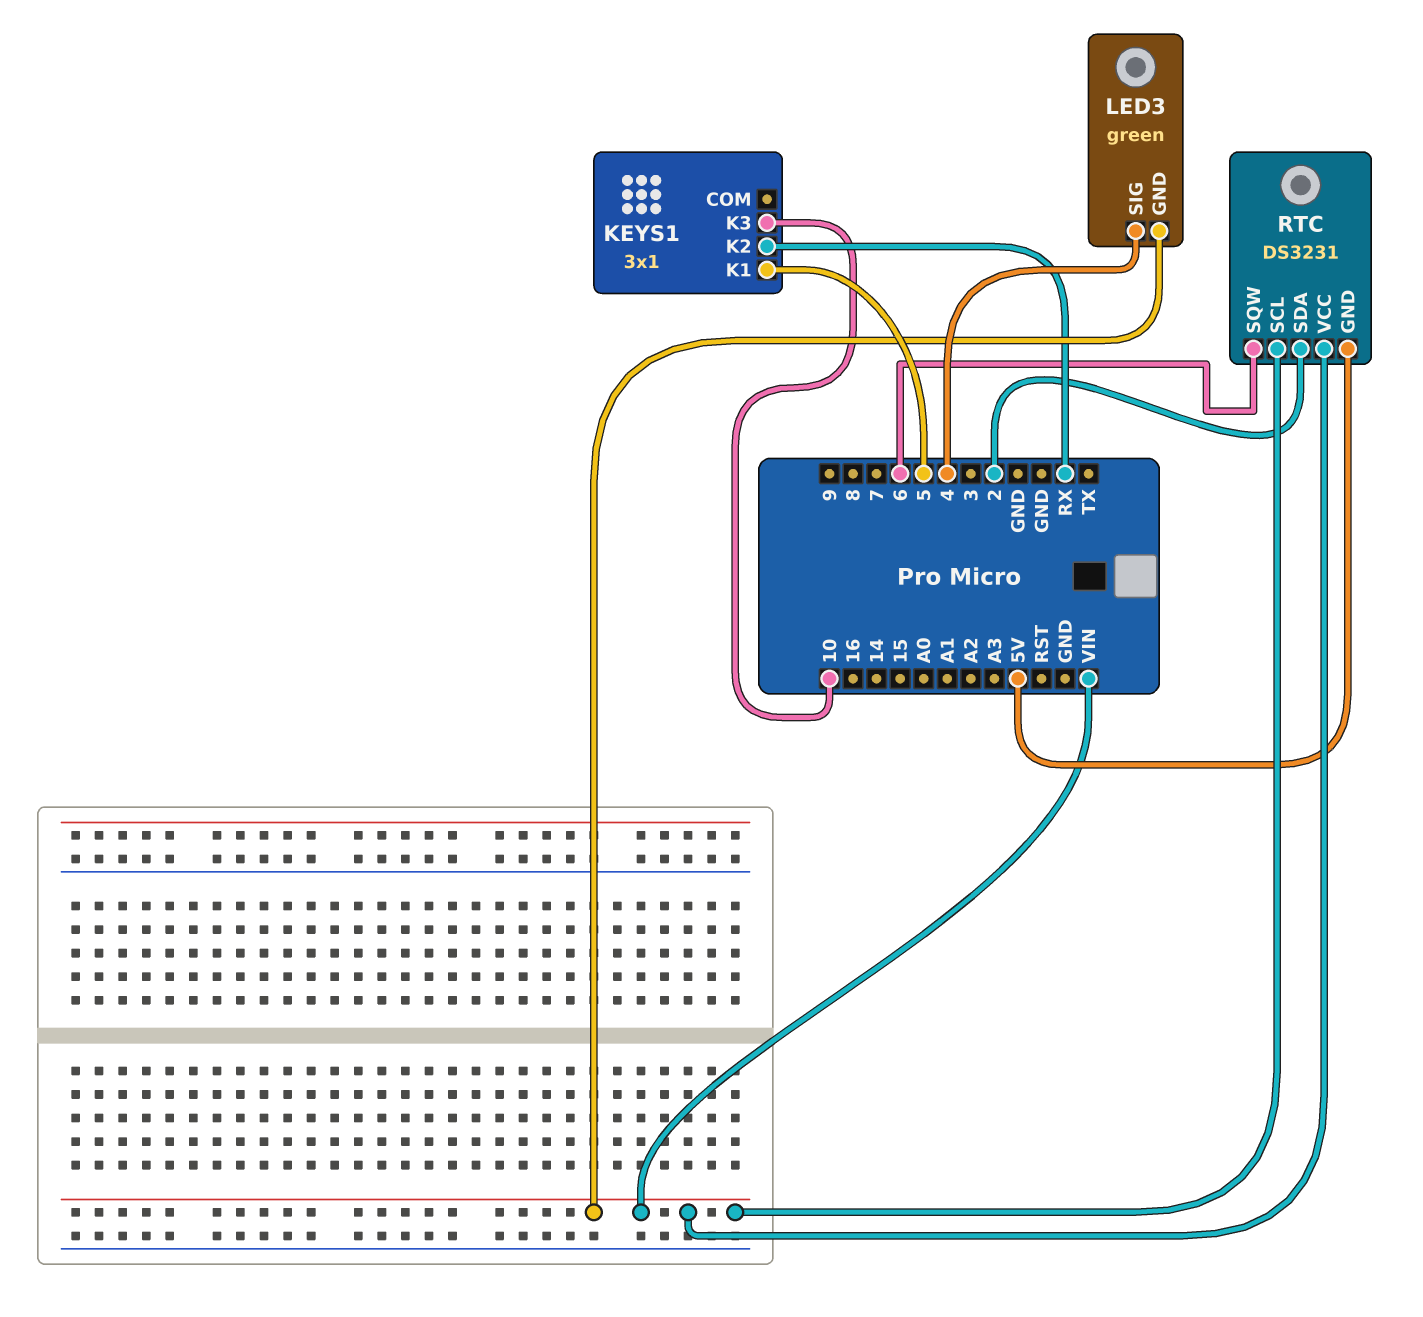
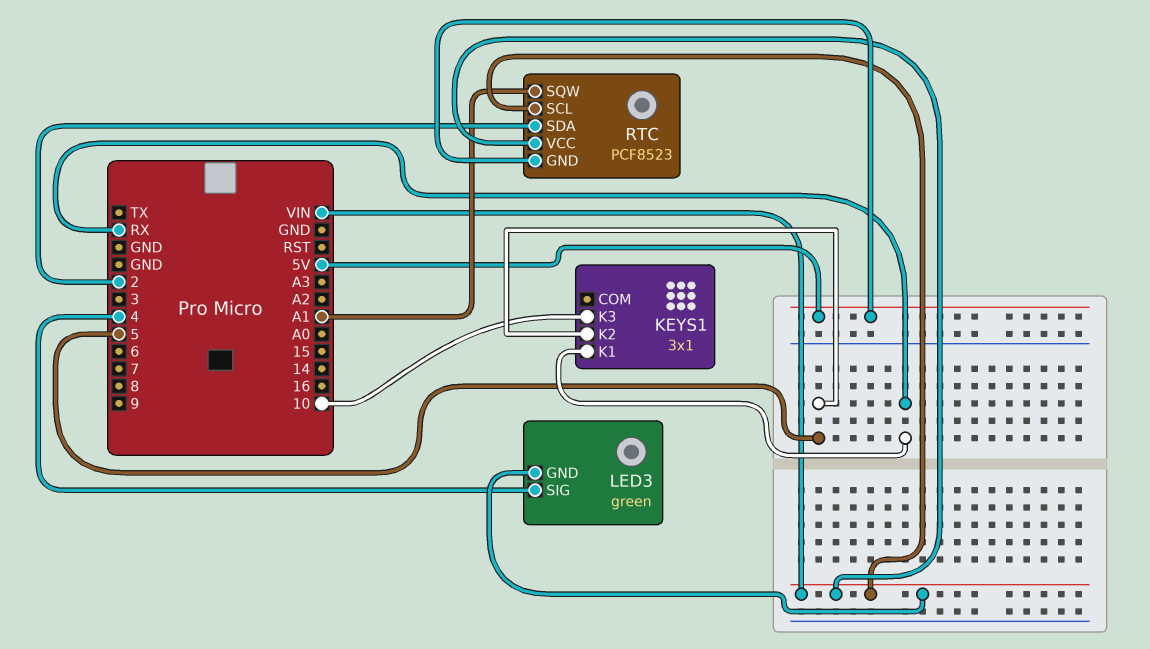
KEYS1 pin K1: 5 -> RX
KEYS1 pin K2: RX -> 5
RTC: DS3231 -> PCF8523
RTC pin SQW: 6 -> A1

